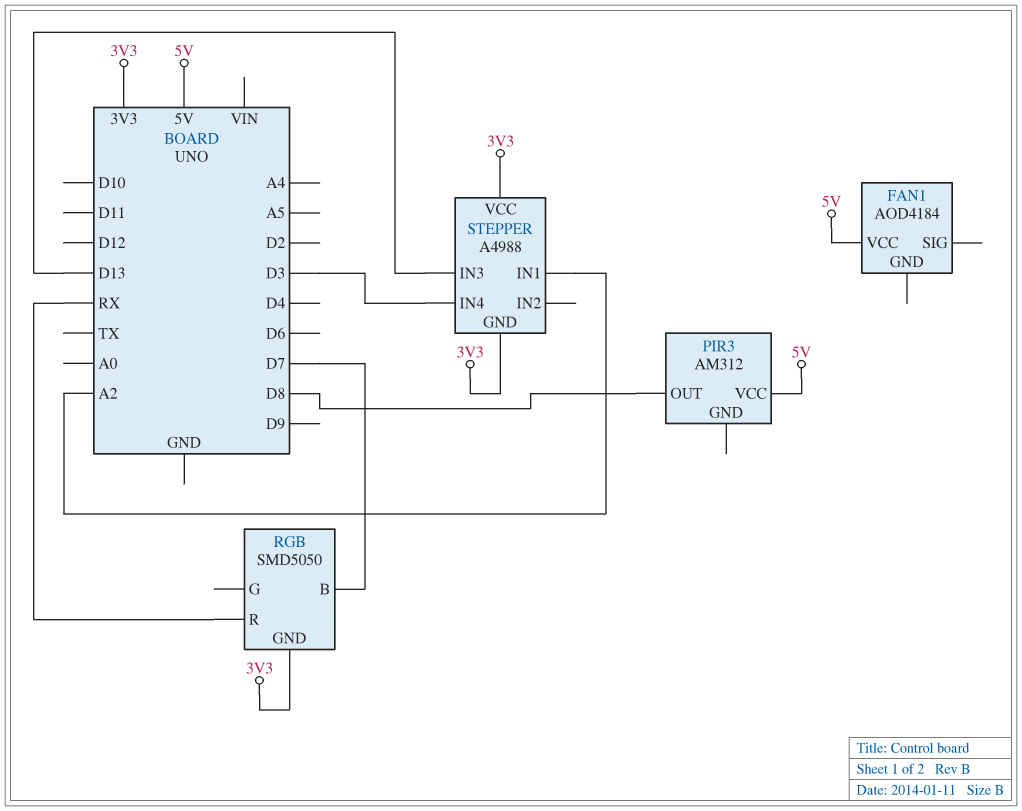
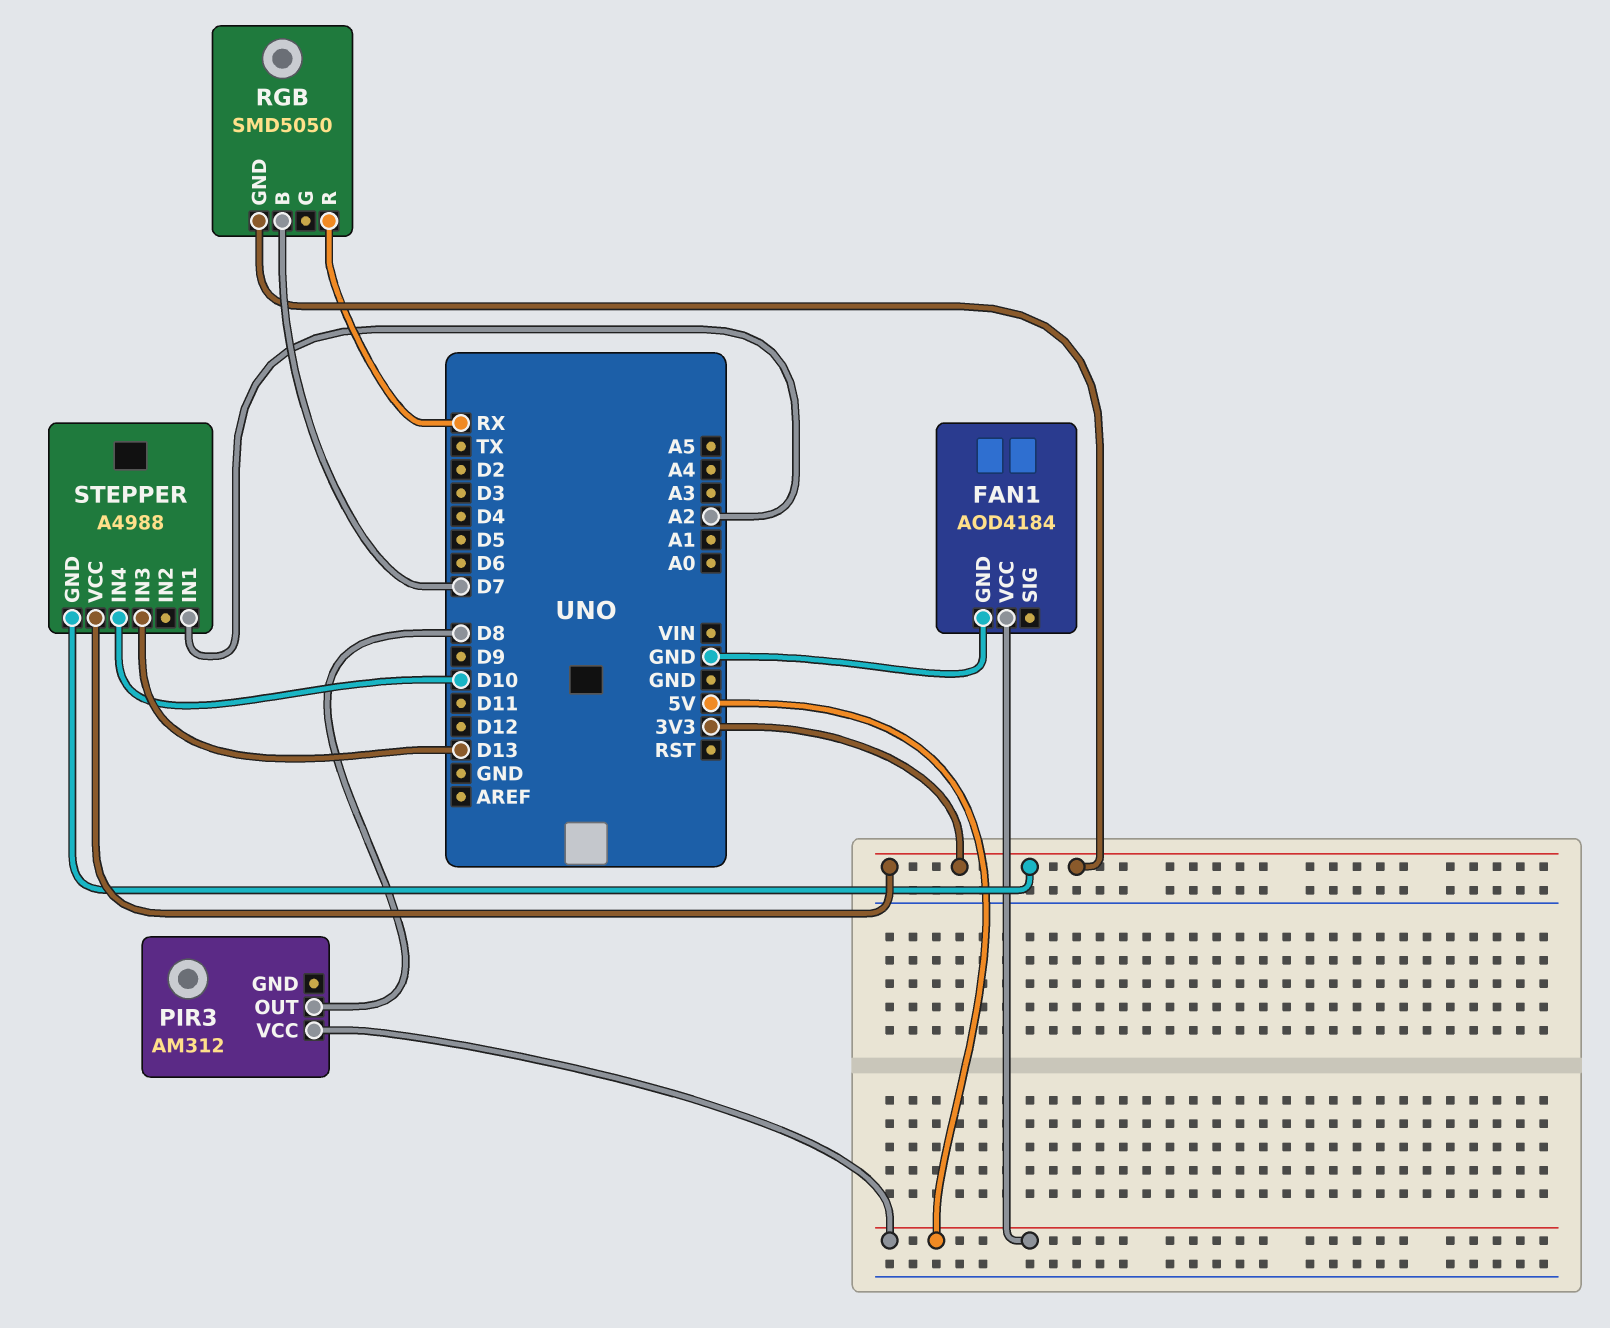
FAN1 pin GND: none -> GND
STEPPER pin IN4: D3 -> D10

